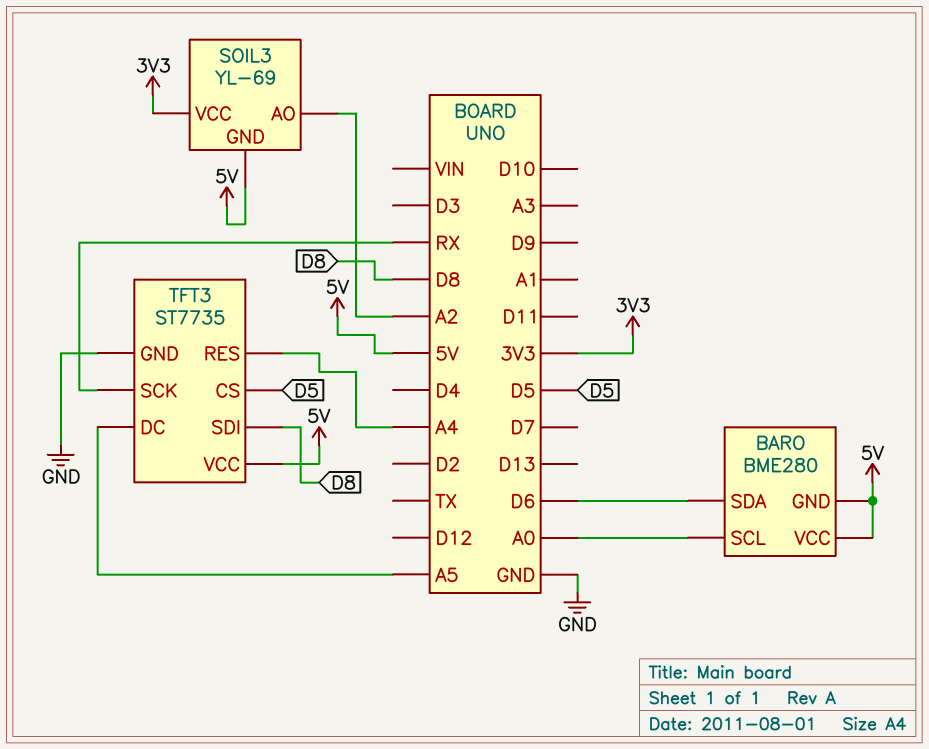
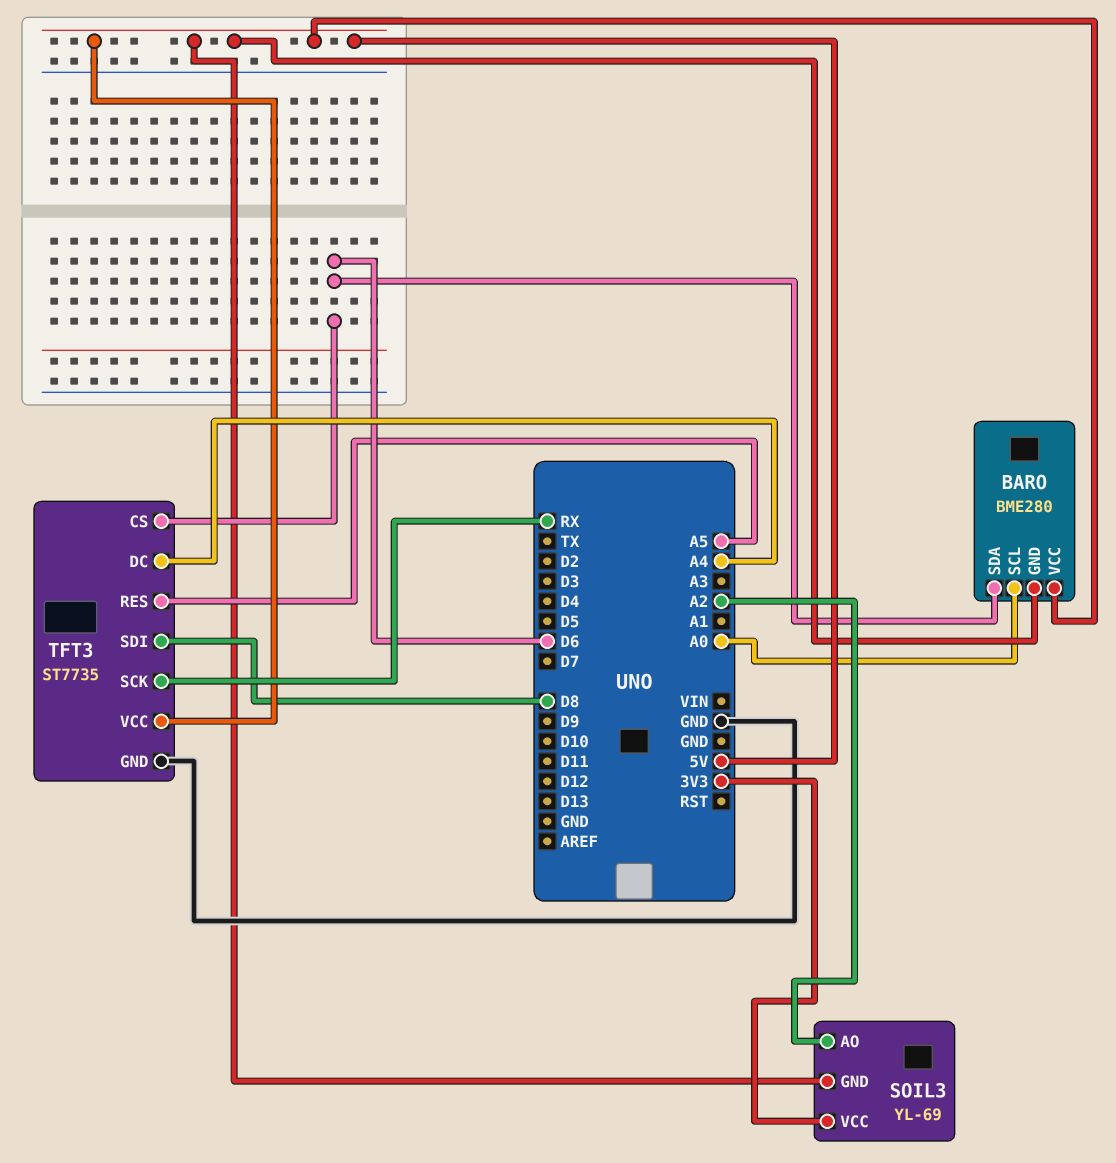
TFT3 pin CS: D5 -> D6
TFT3 pin DC: A5 -> A4
TFT3 pin RES: A4 -> A5

